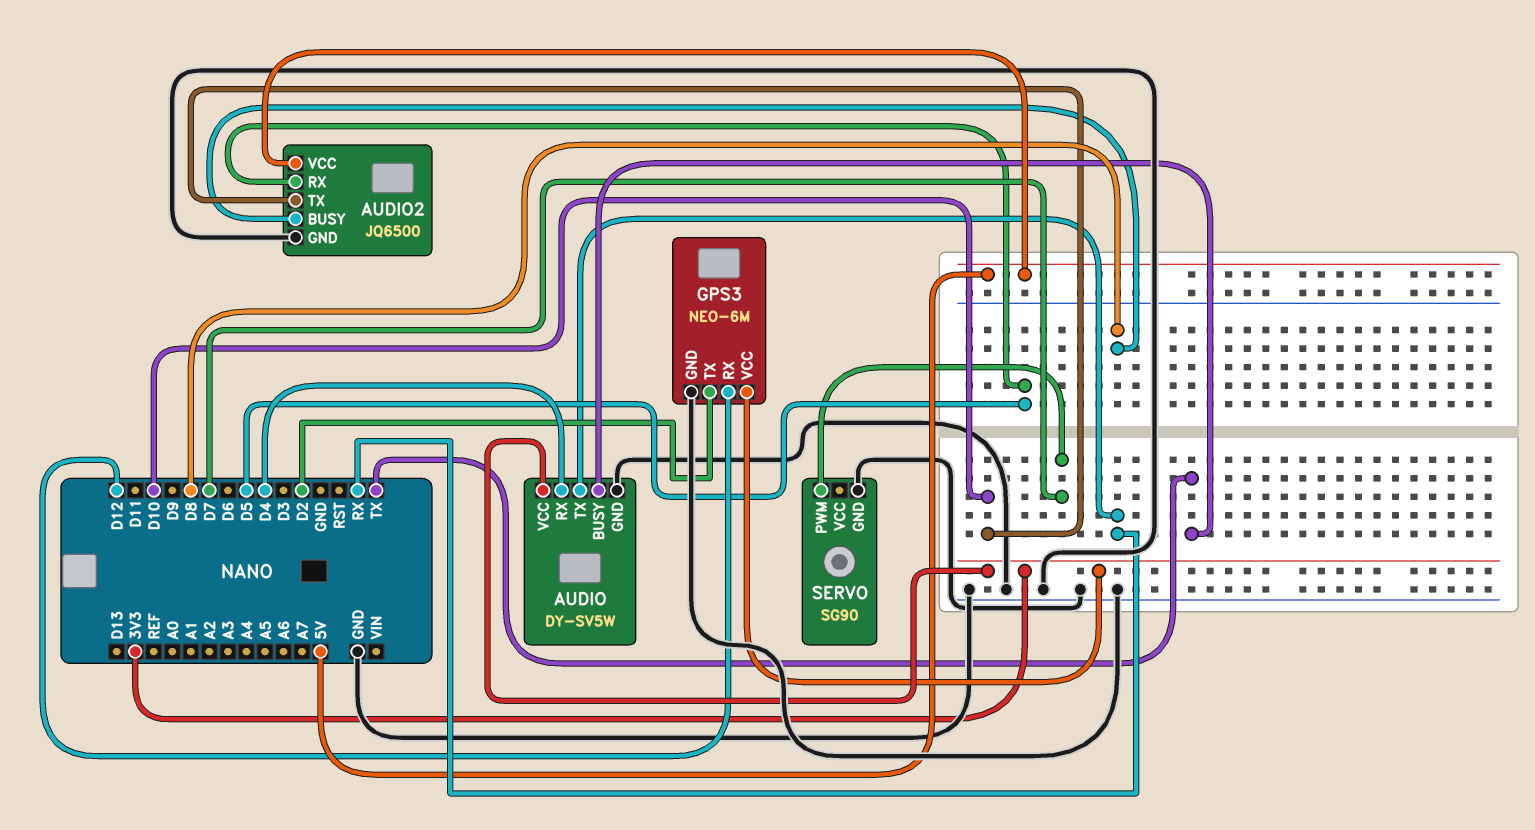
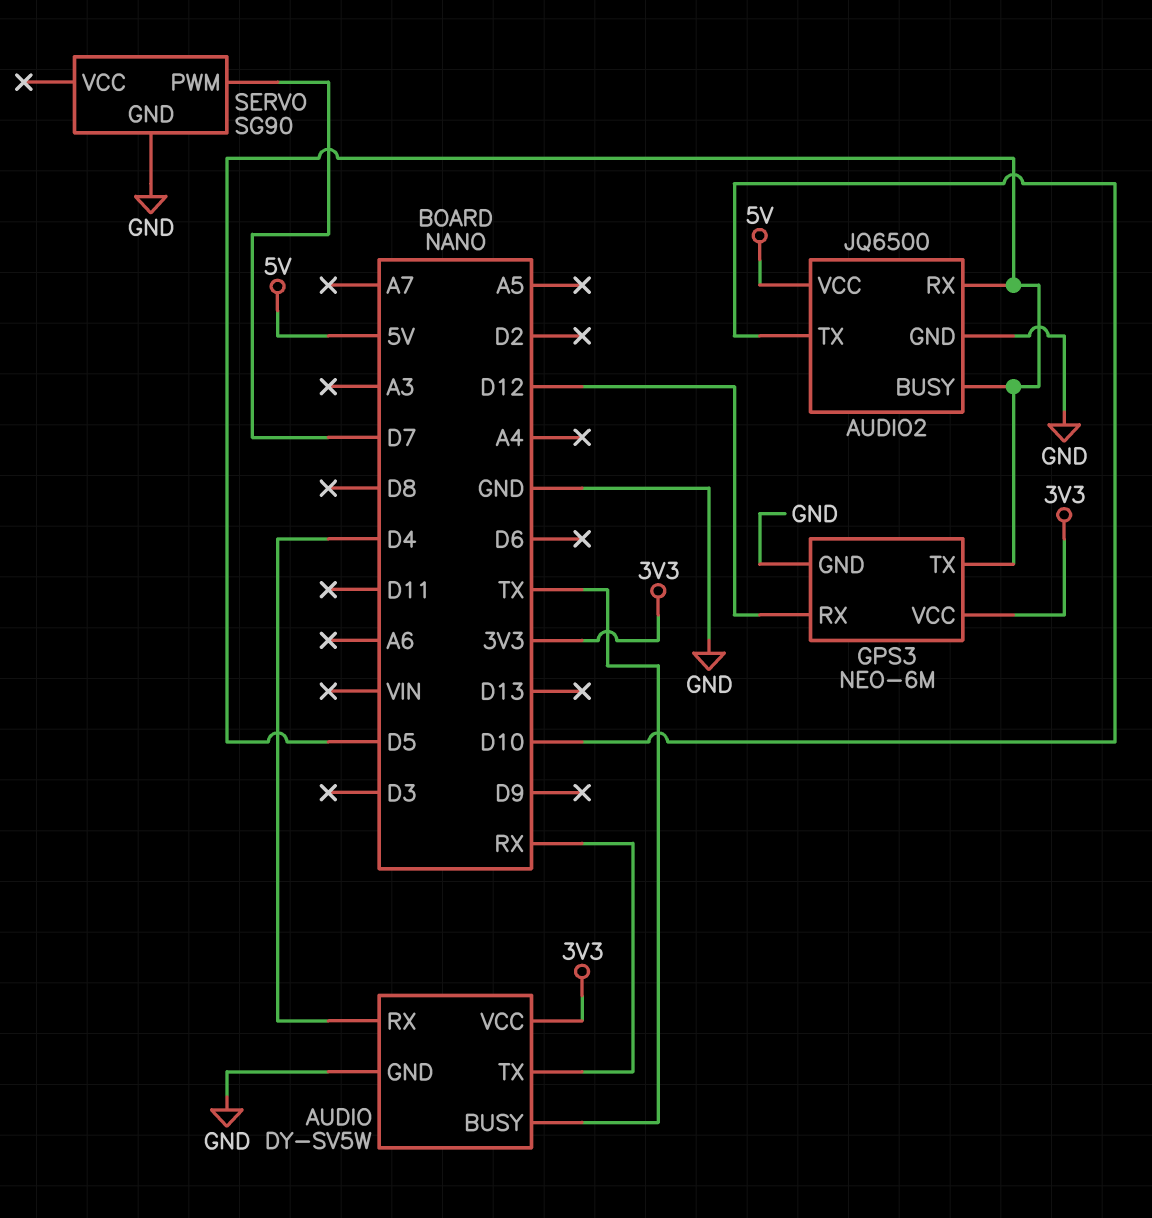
AUDIO2 pin BUSY: D8 -> D5
GPS3 pin TX: D2 -> D5

